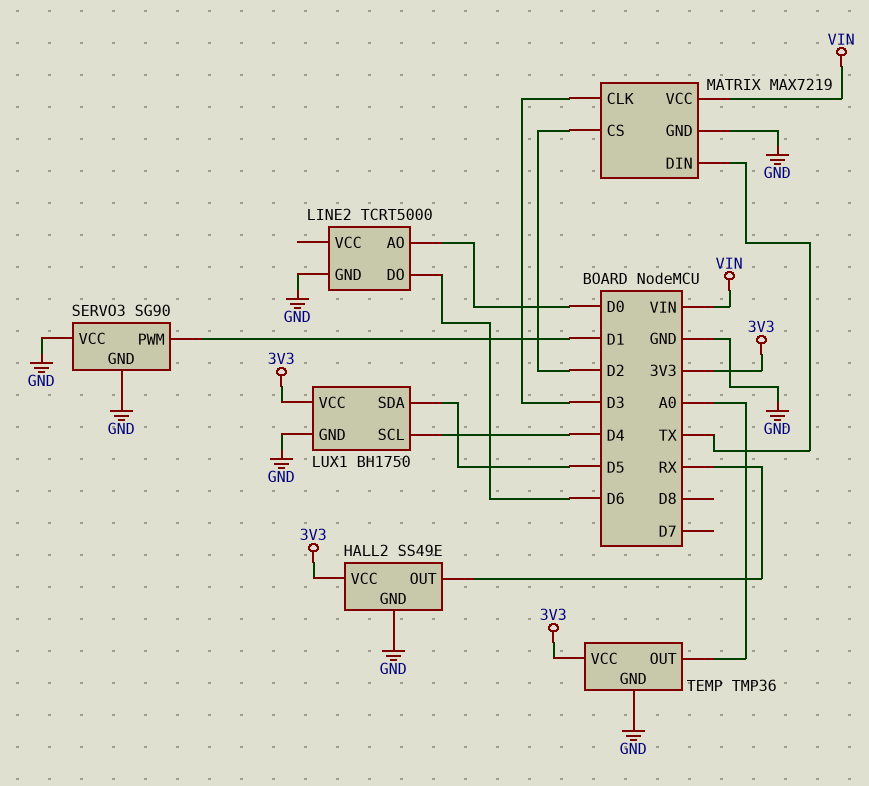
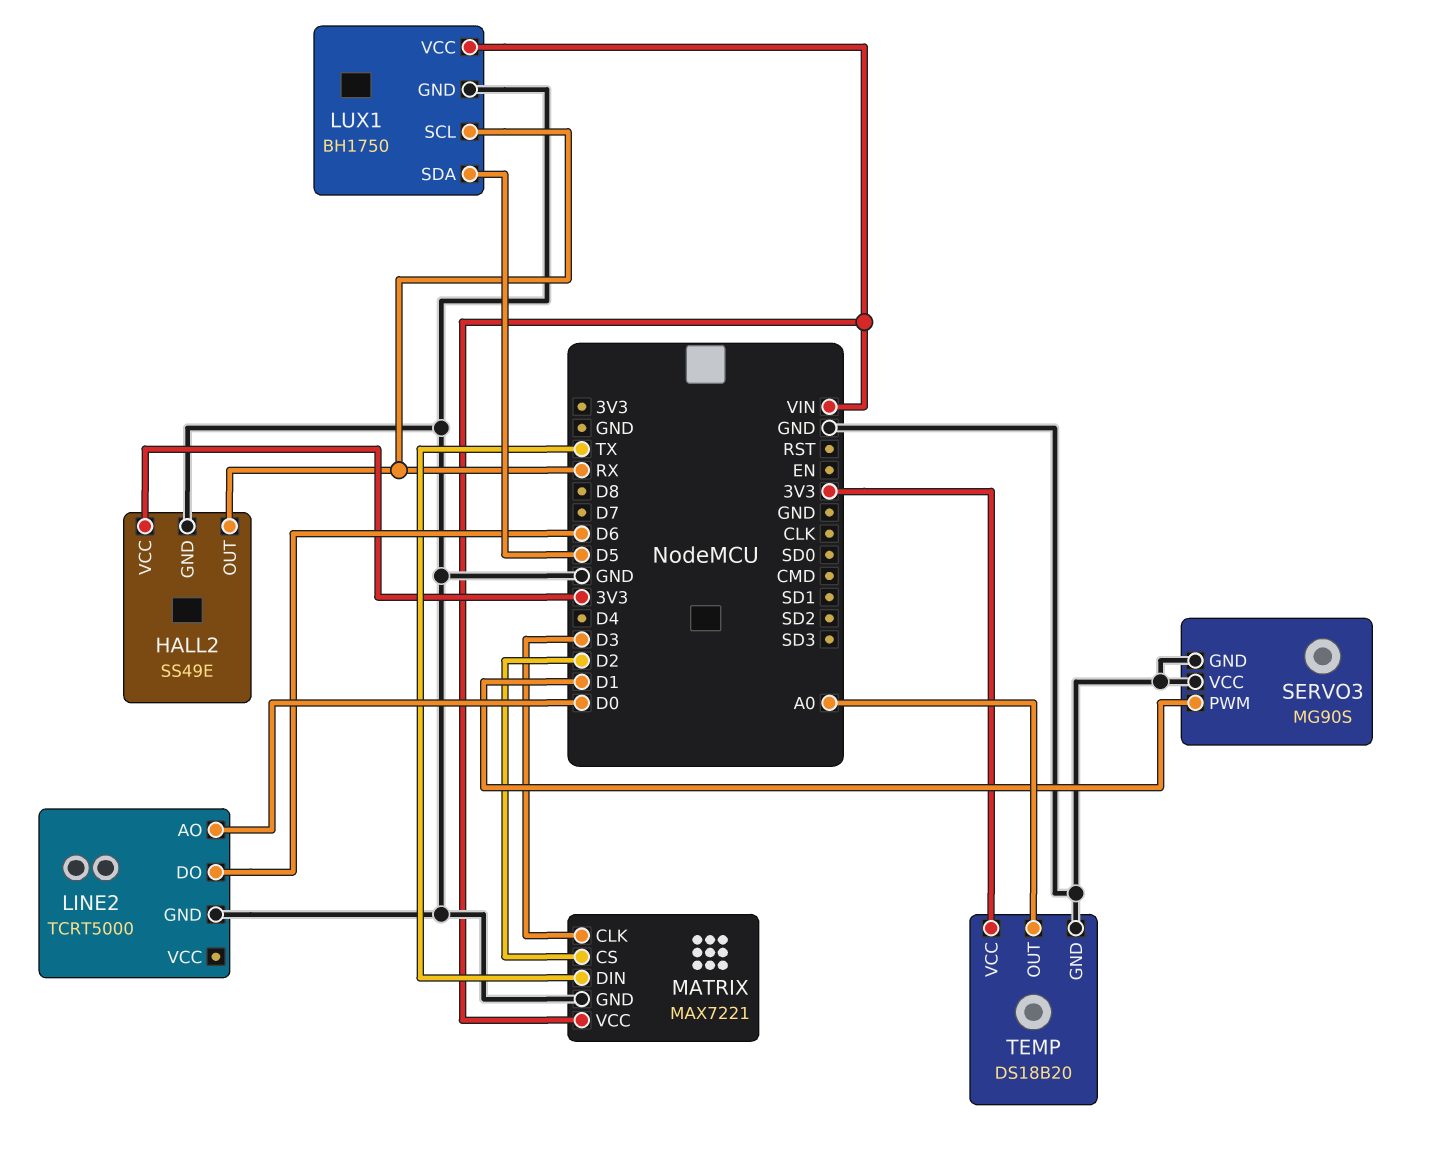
LUX1 pin SCL: D4 -> RX
LUX1 pin VCC: 3V3 -> VIN
MATRIX: MAX7219 -> MAX7221
SERVO3: SG90 -> MG90S
TEMP: TMP36 -> DS18B20

